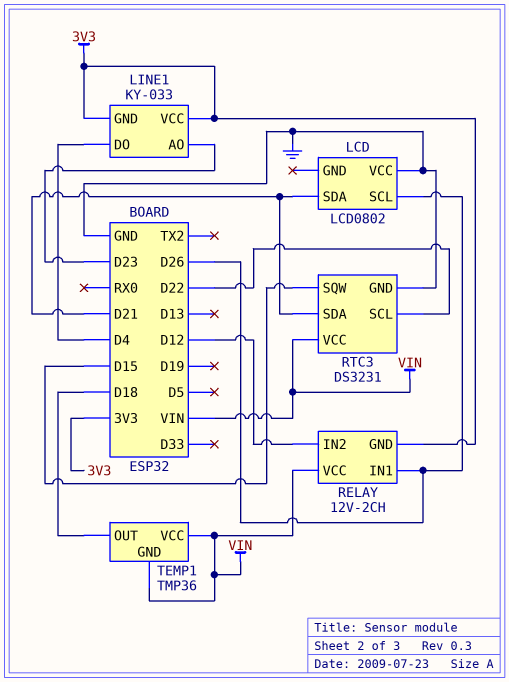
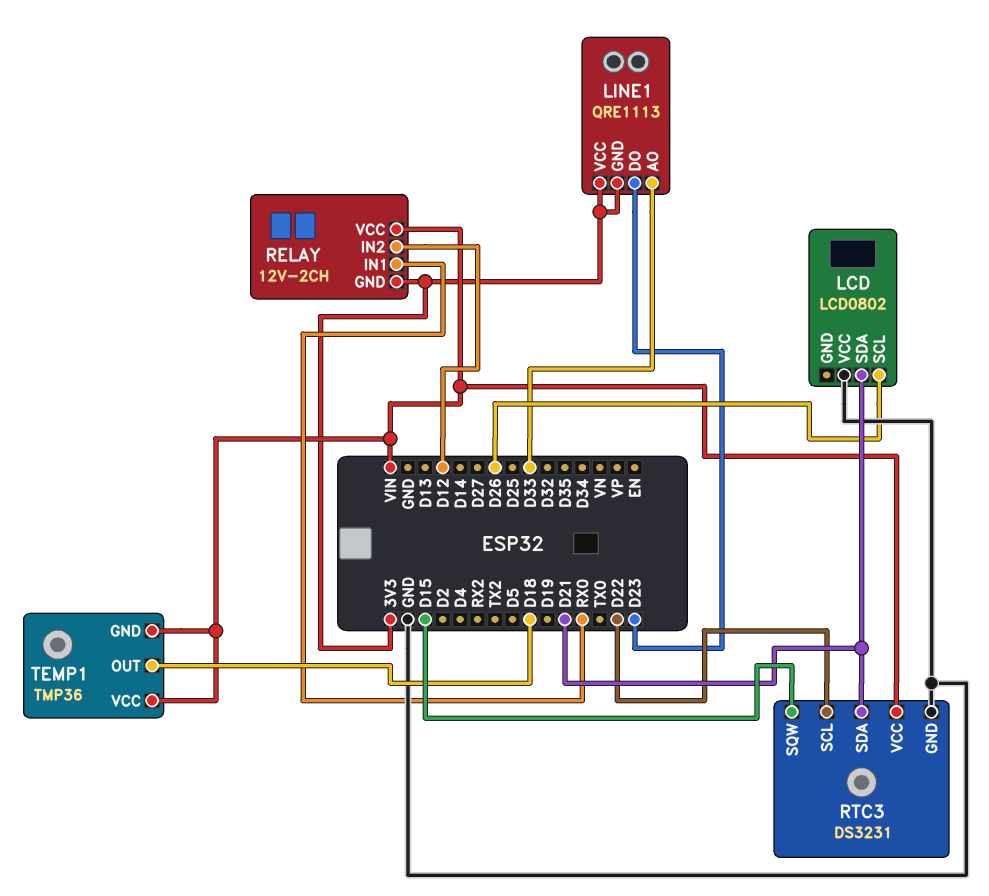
LINE1: KY-033 -> QRE1113
LINE1 pin AO: D23 -> D33
LINE1 pin DO: D4 -> D23
RELAY pin IN1: D26 -> RX0

